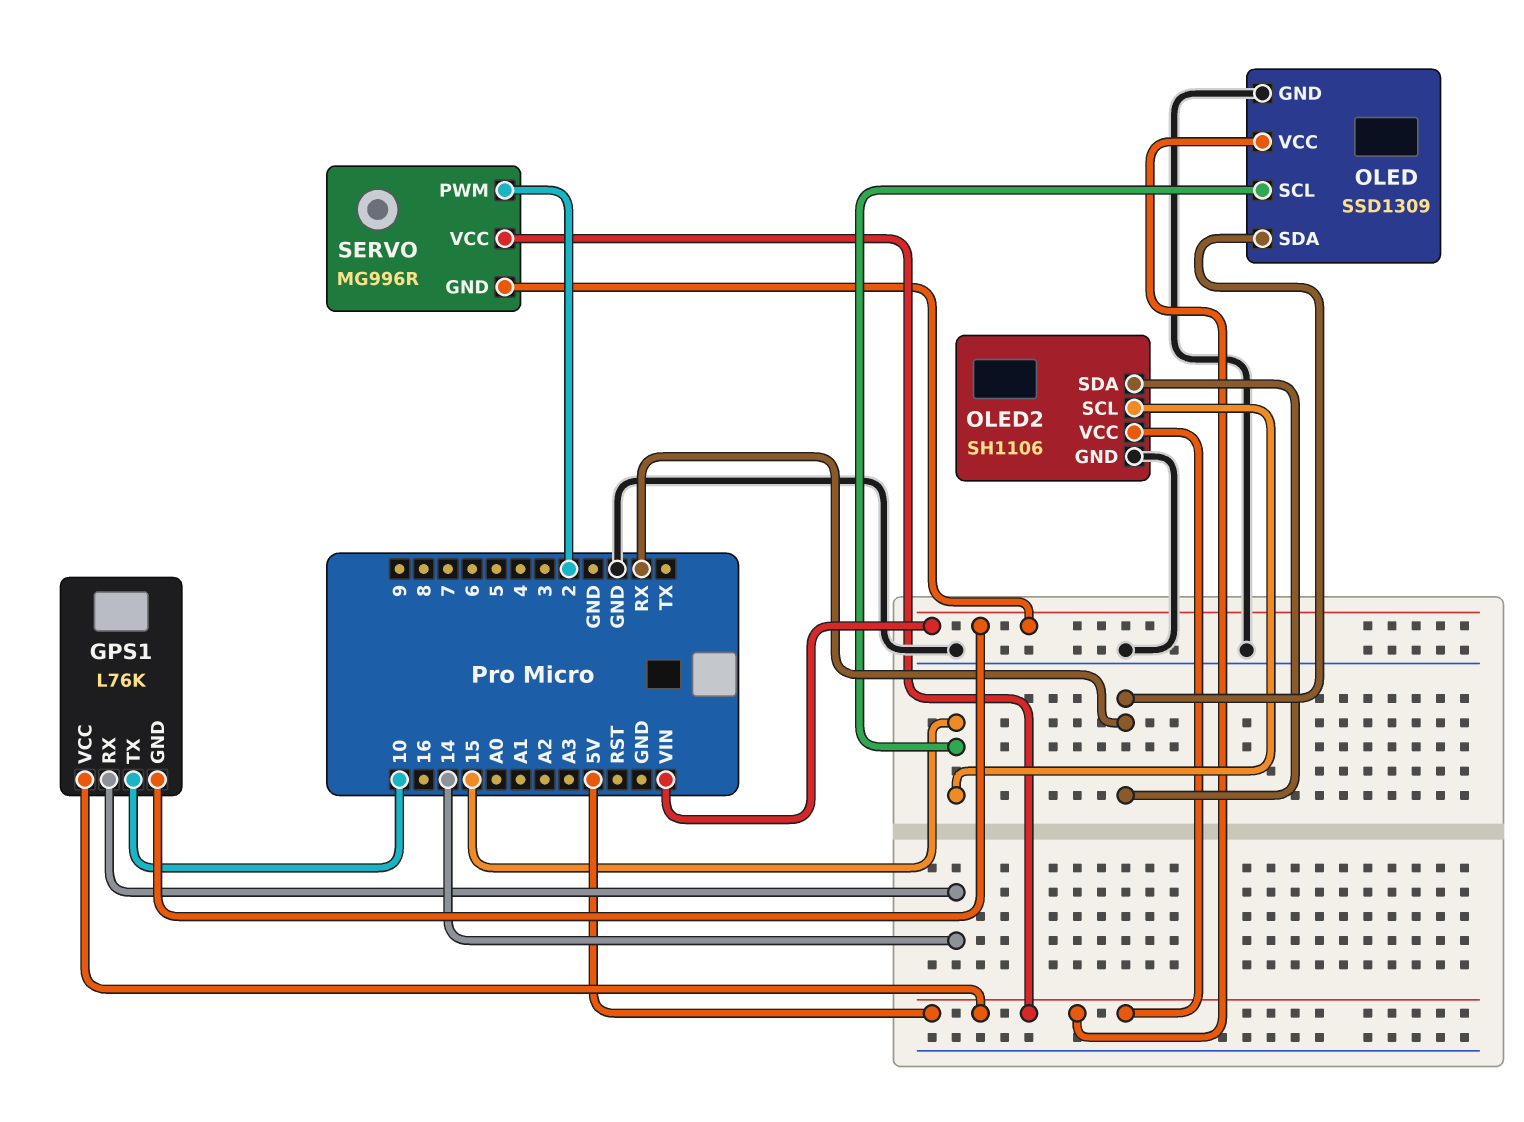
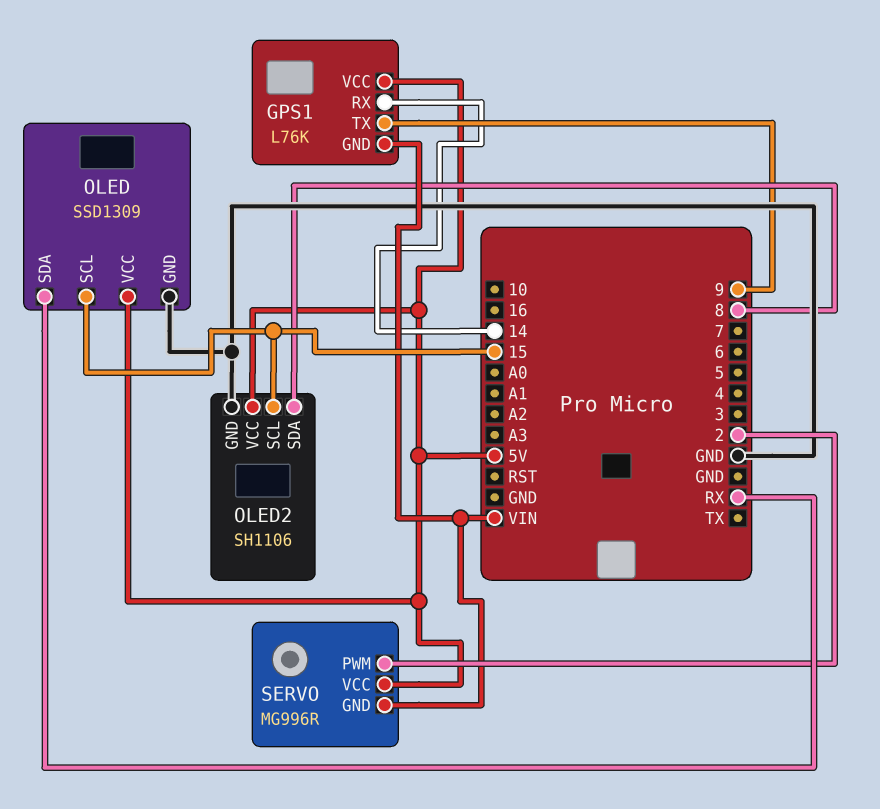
GPS1 pin TX: 10 -> 9
OLED2 pin SDA: RX -> 8

